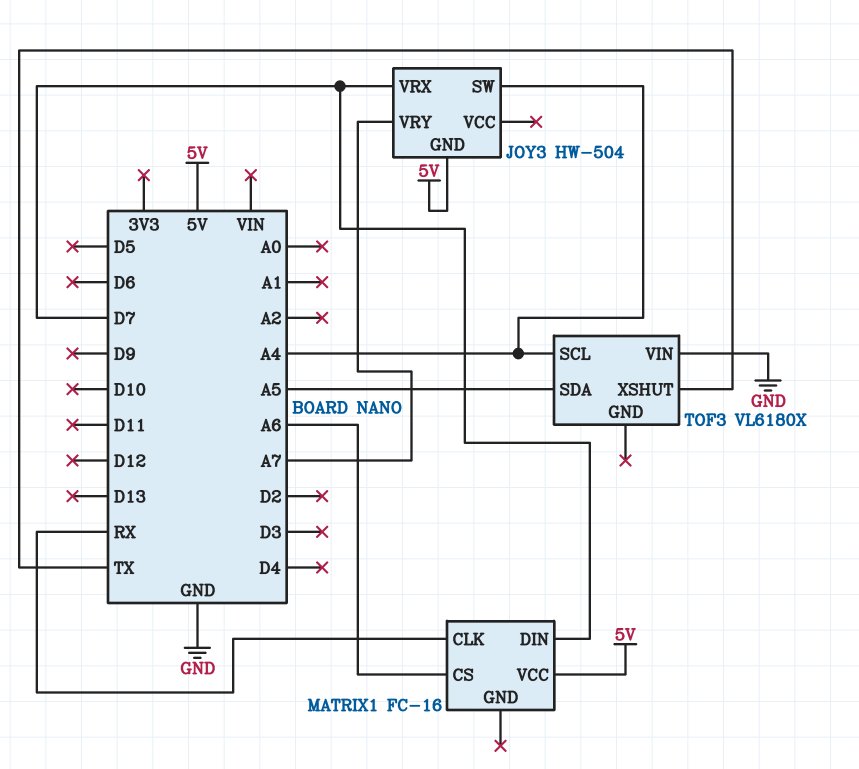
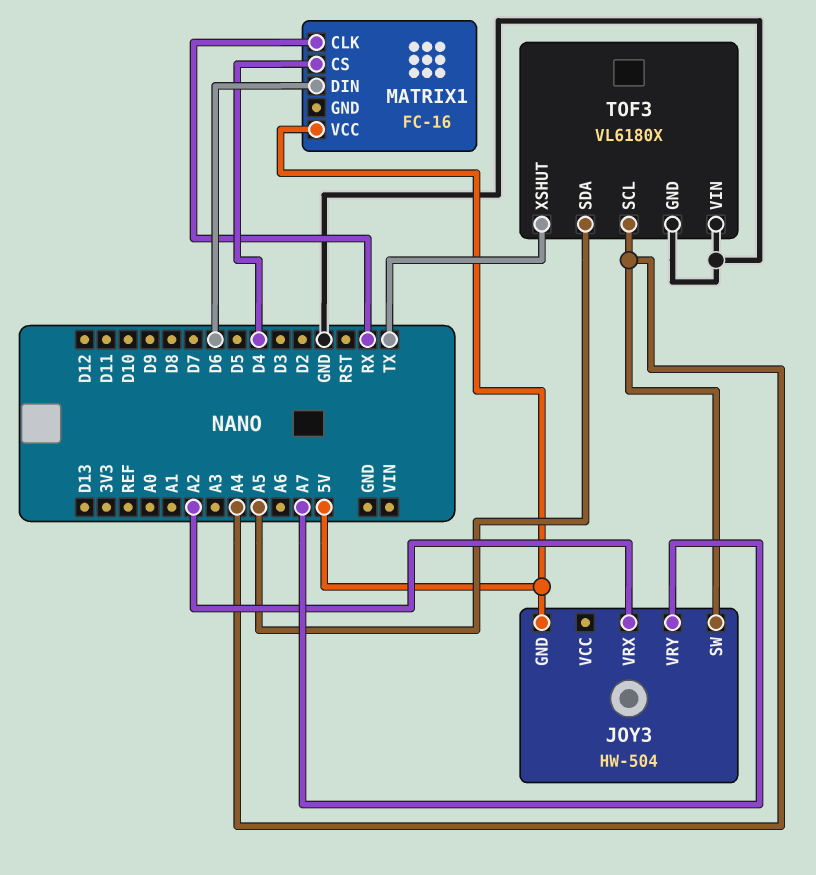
JOY3 pin VRX: D7 -> A2
MATRIX1 pin CS: A6 -> D4
MATRIX1 pin DIN: D7 -> D6
TOF3 pin GND: none -> GND

